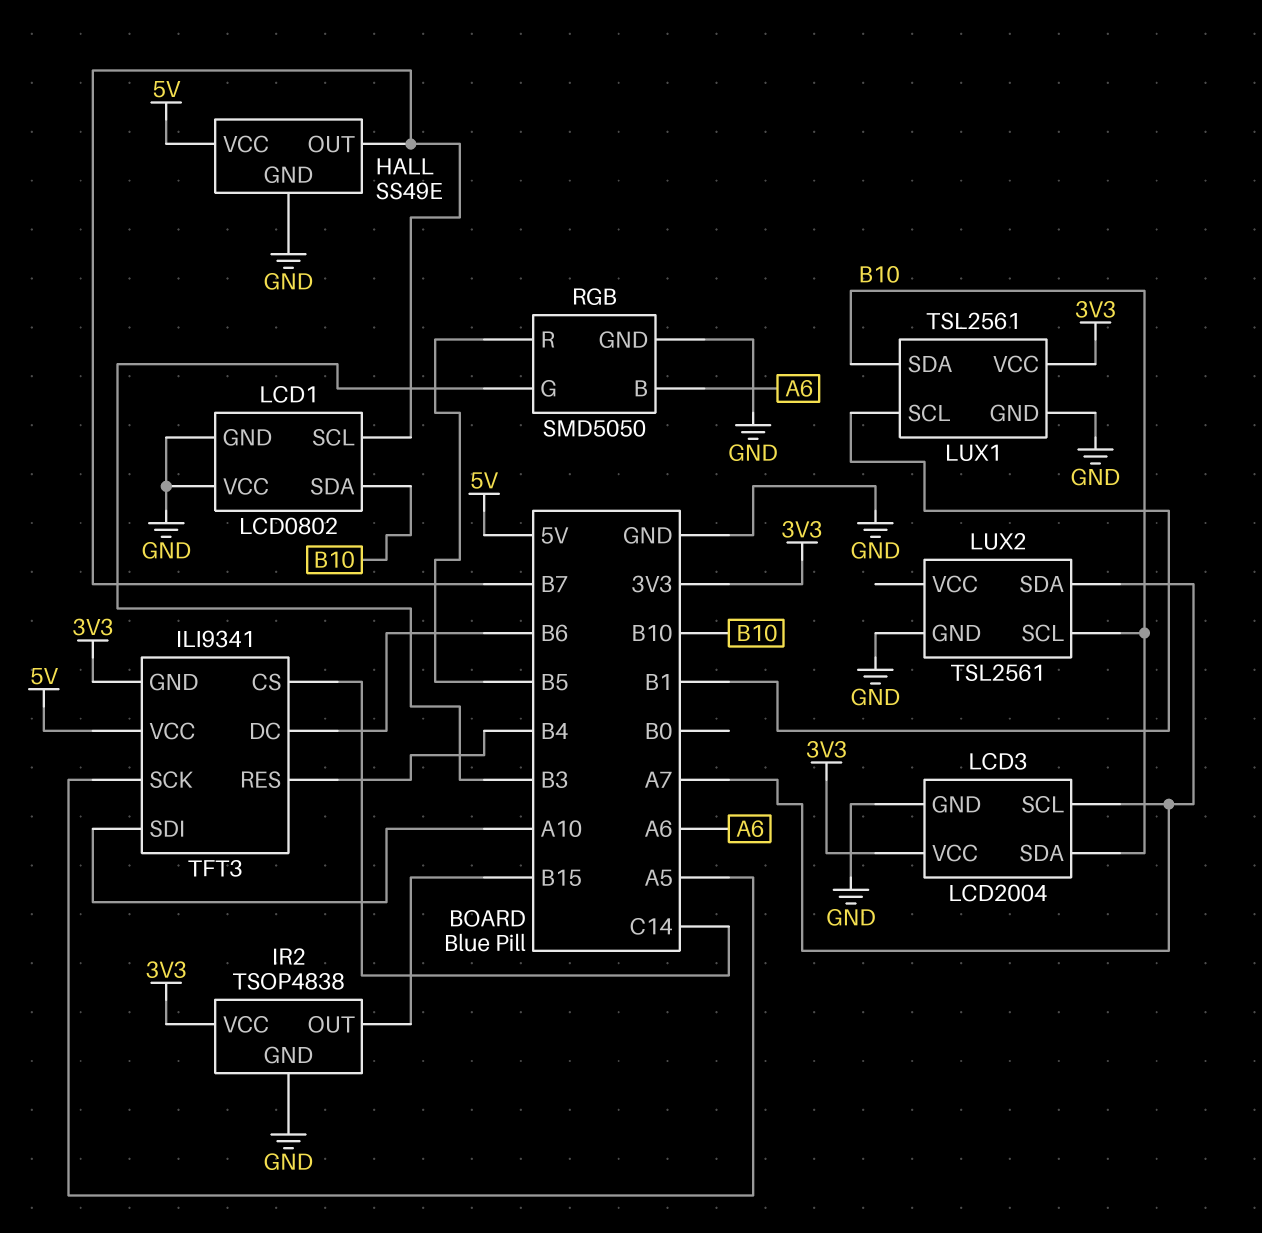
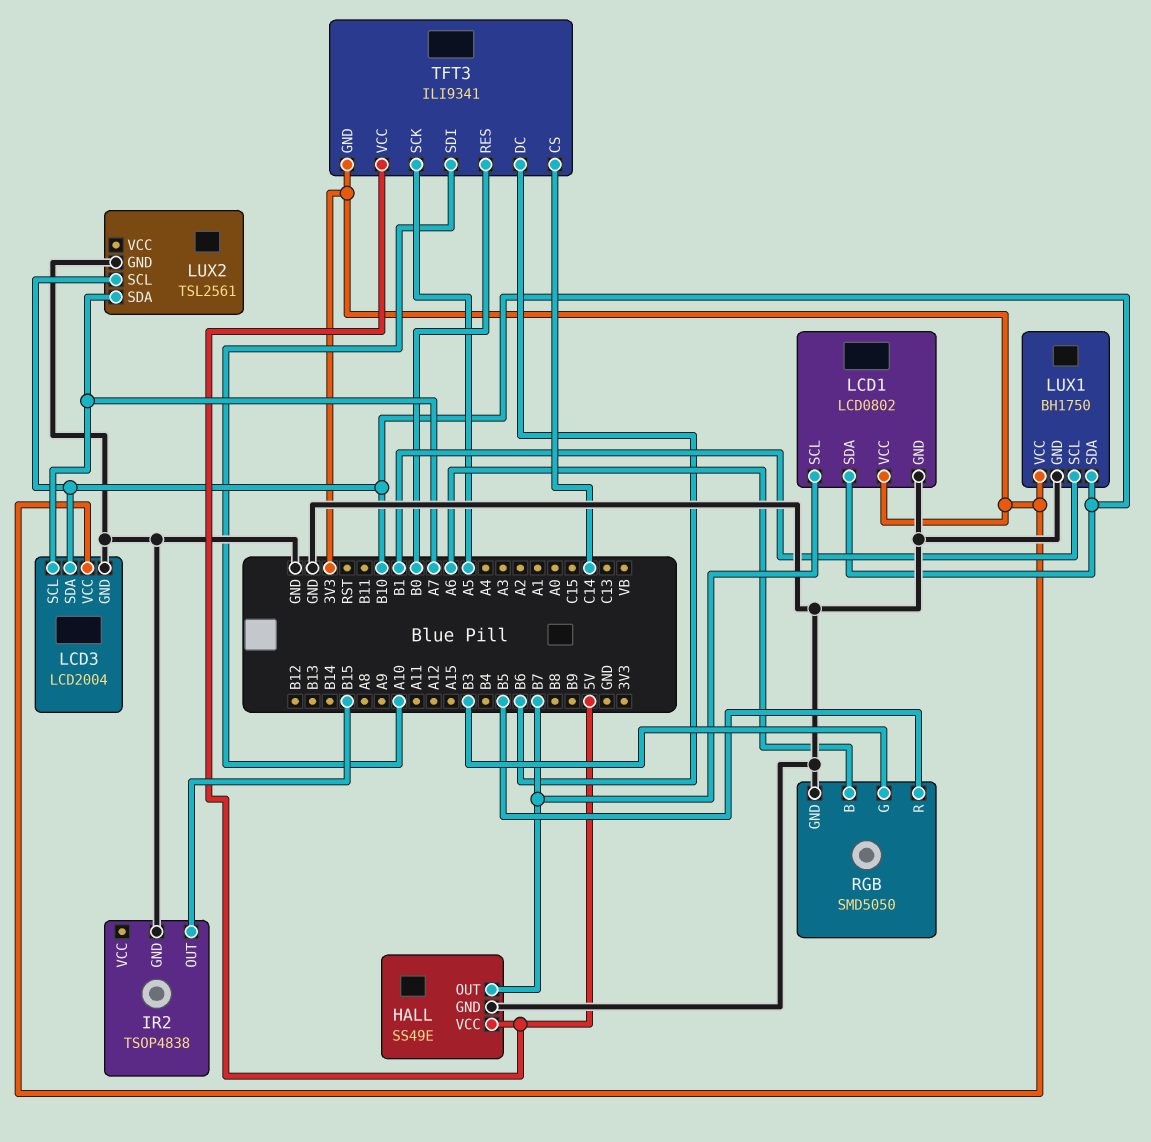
IR2 pin VCC: 3V3 -> none
LCD1 pin VCC: GND -> 3V3
LUX1: TSL2561 -> BH1750
TFT3 pin RES: B4 -> B0

